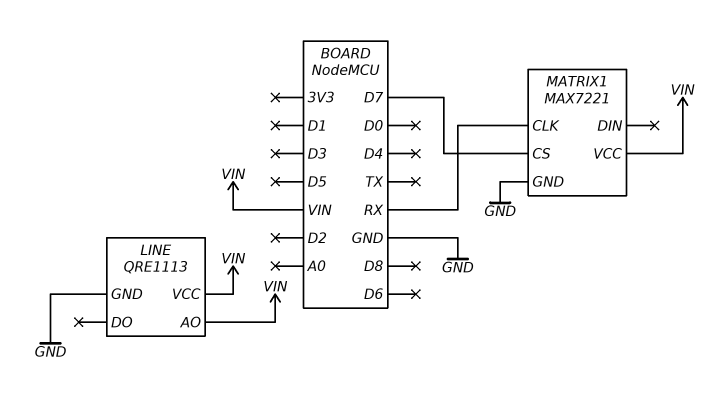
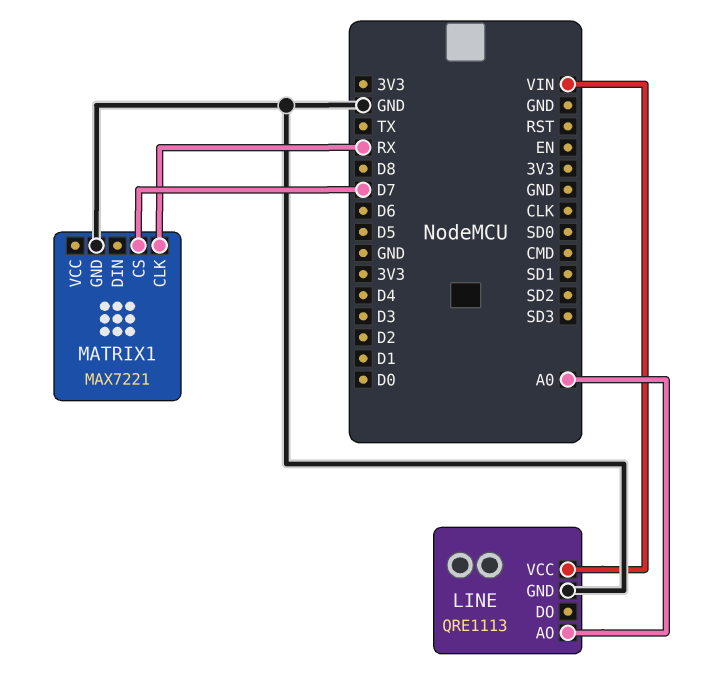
LINE pin AO: VIN -> A0
MATRIX1 pin VCC: VIN -> none

